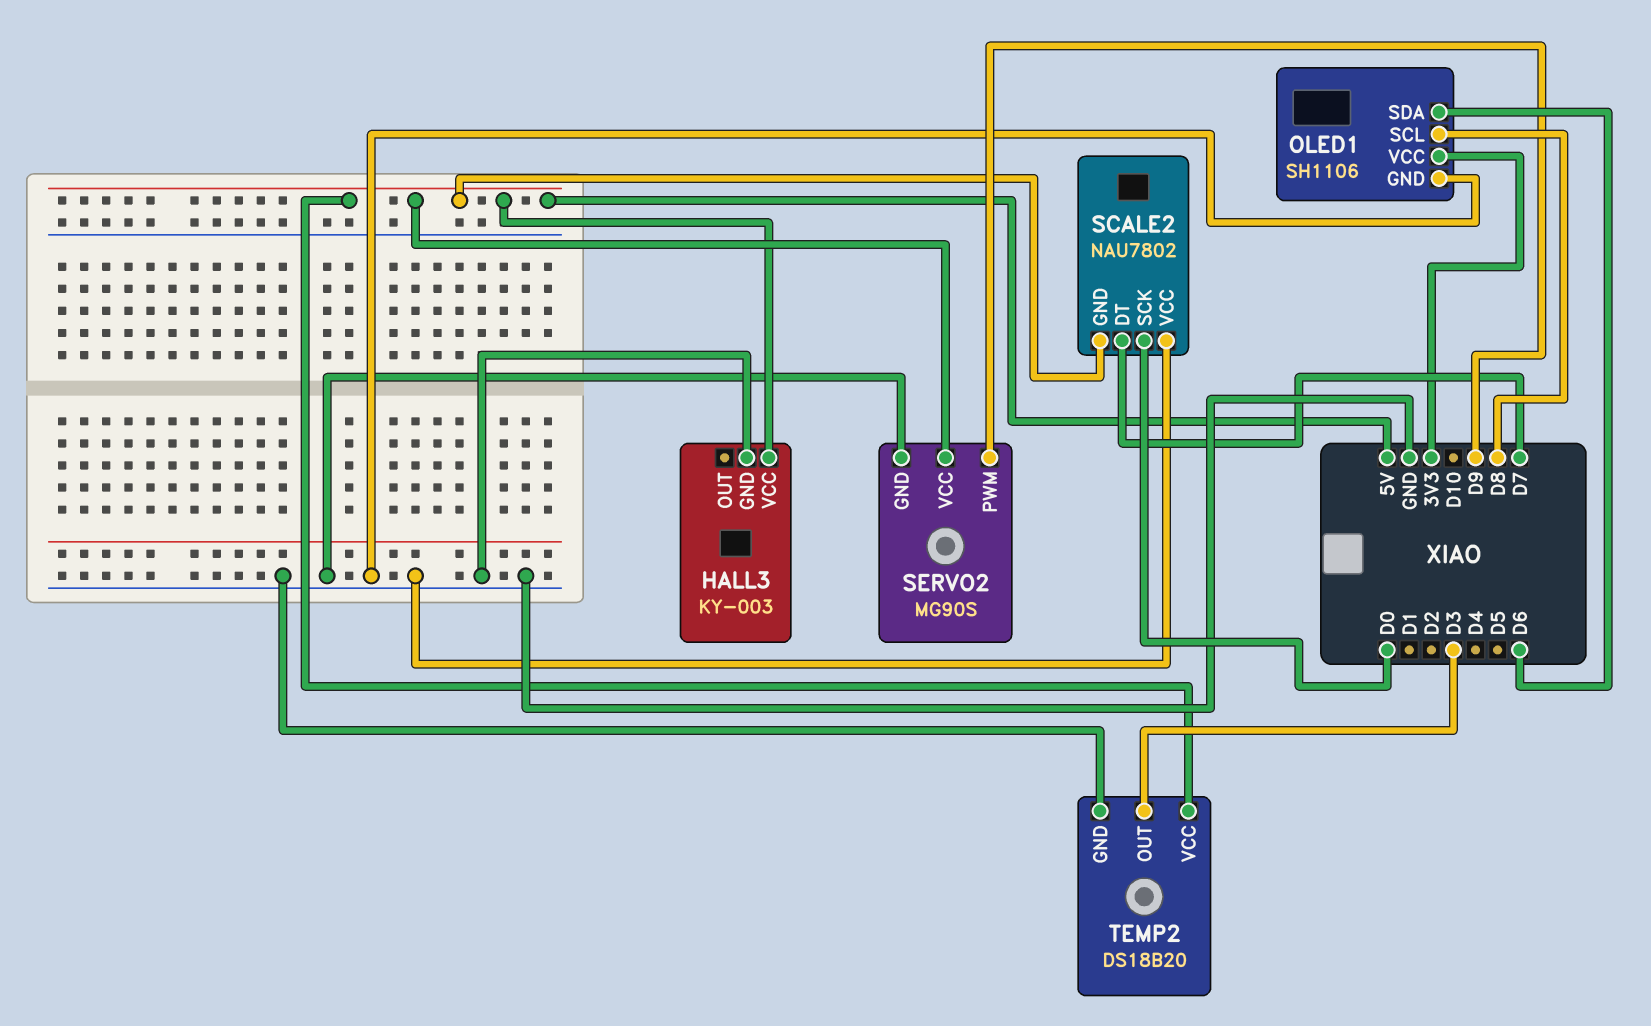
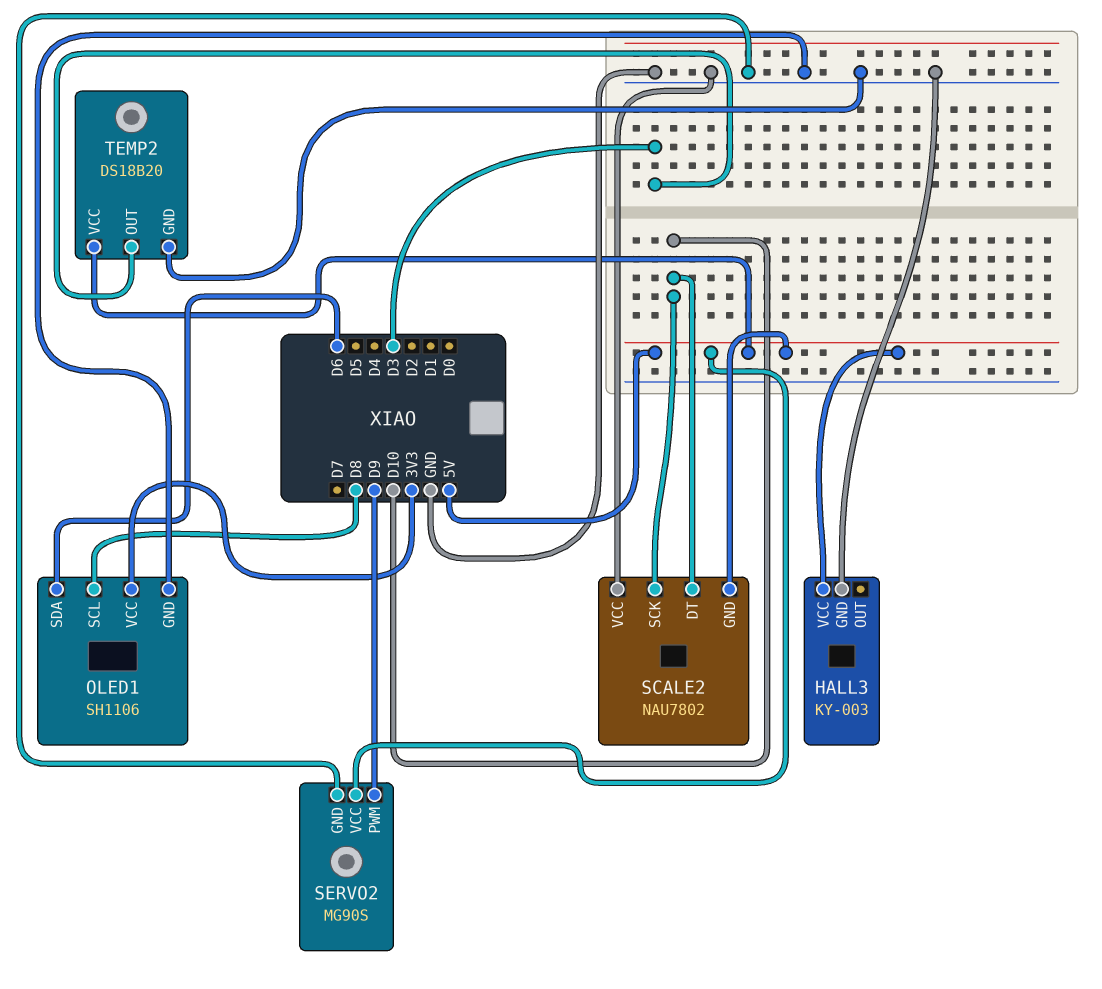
SCALE2 pin DT: D7 -> D10
SCALE2 pin SCK: D0 -> D10

